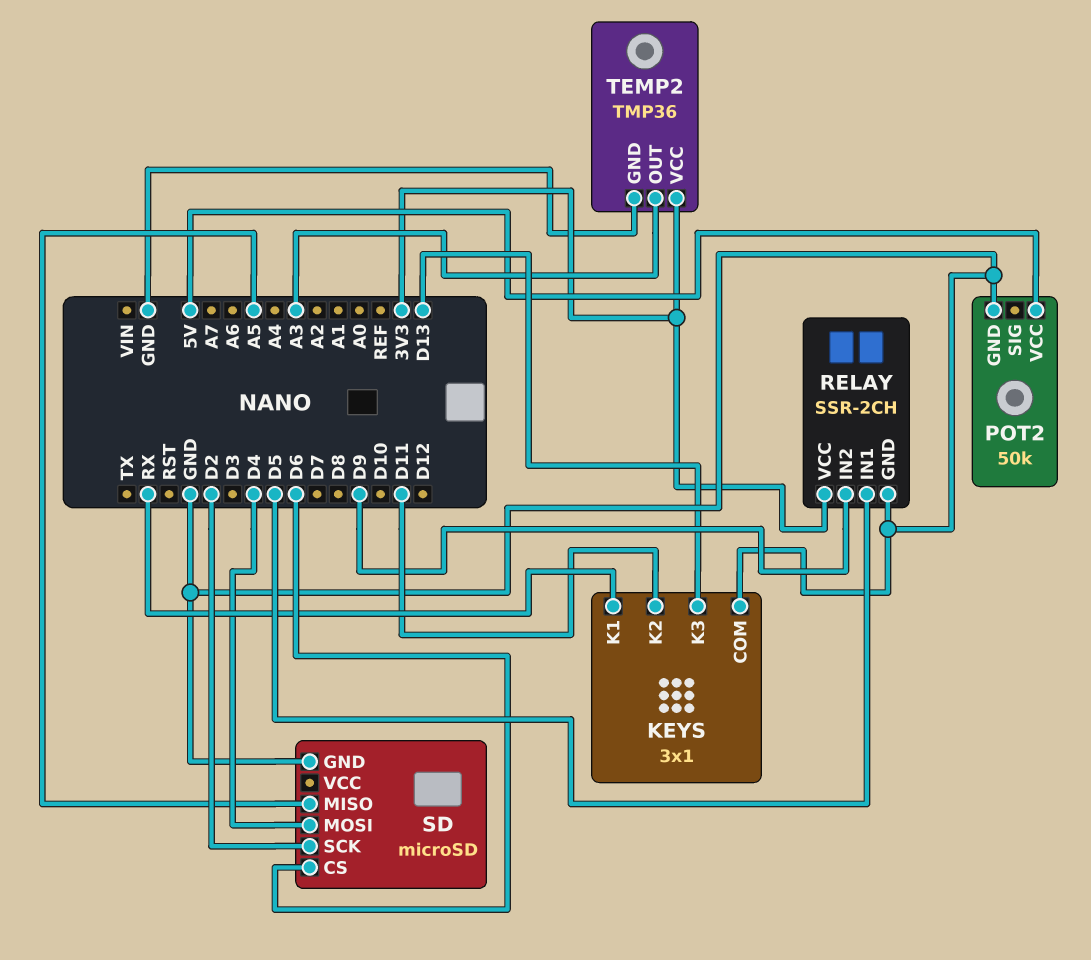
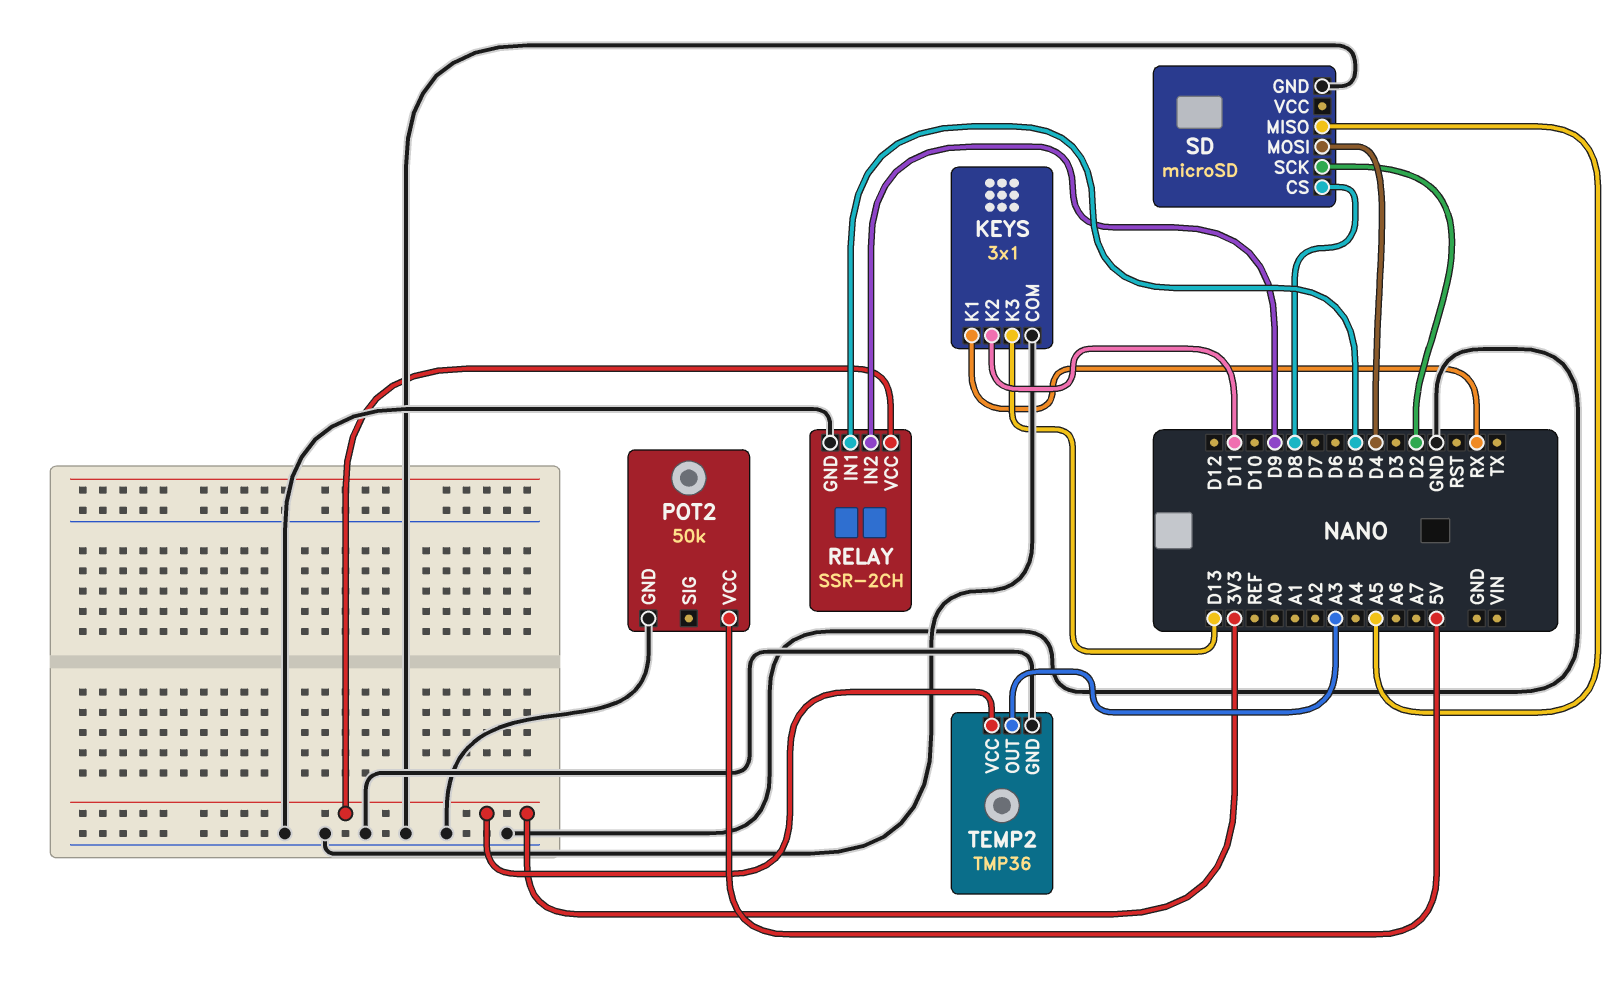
SD pin CS: D6 -> D8

